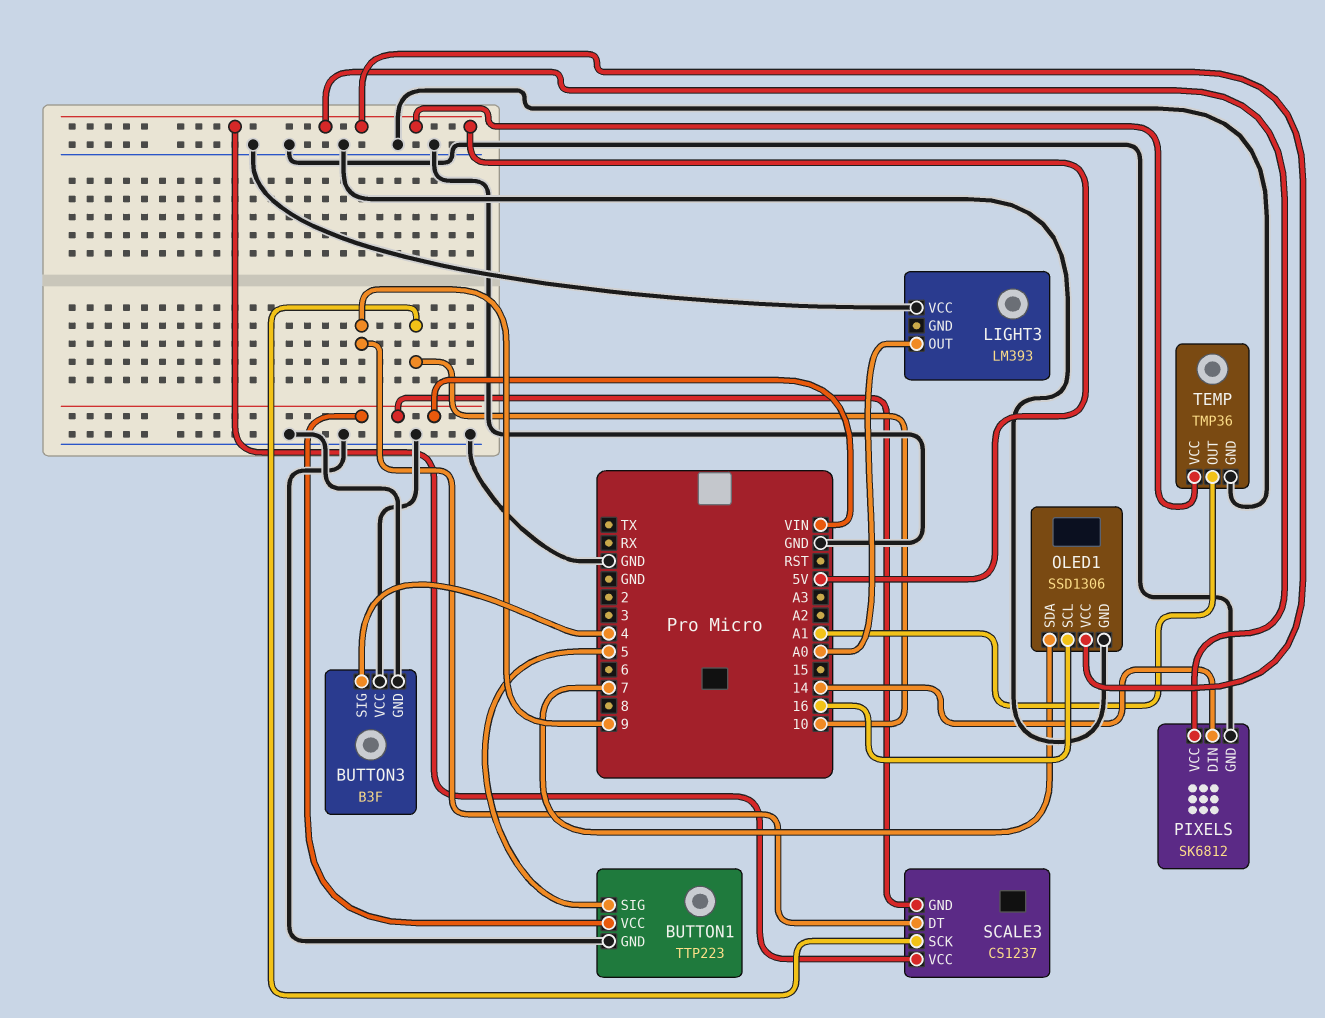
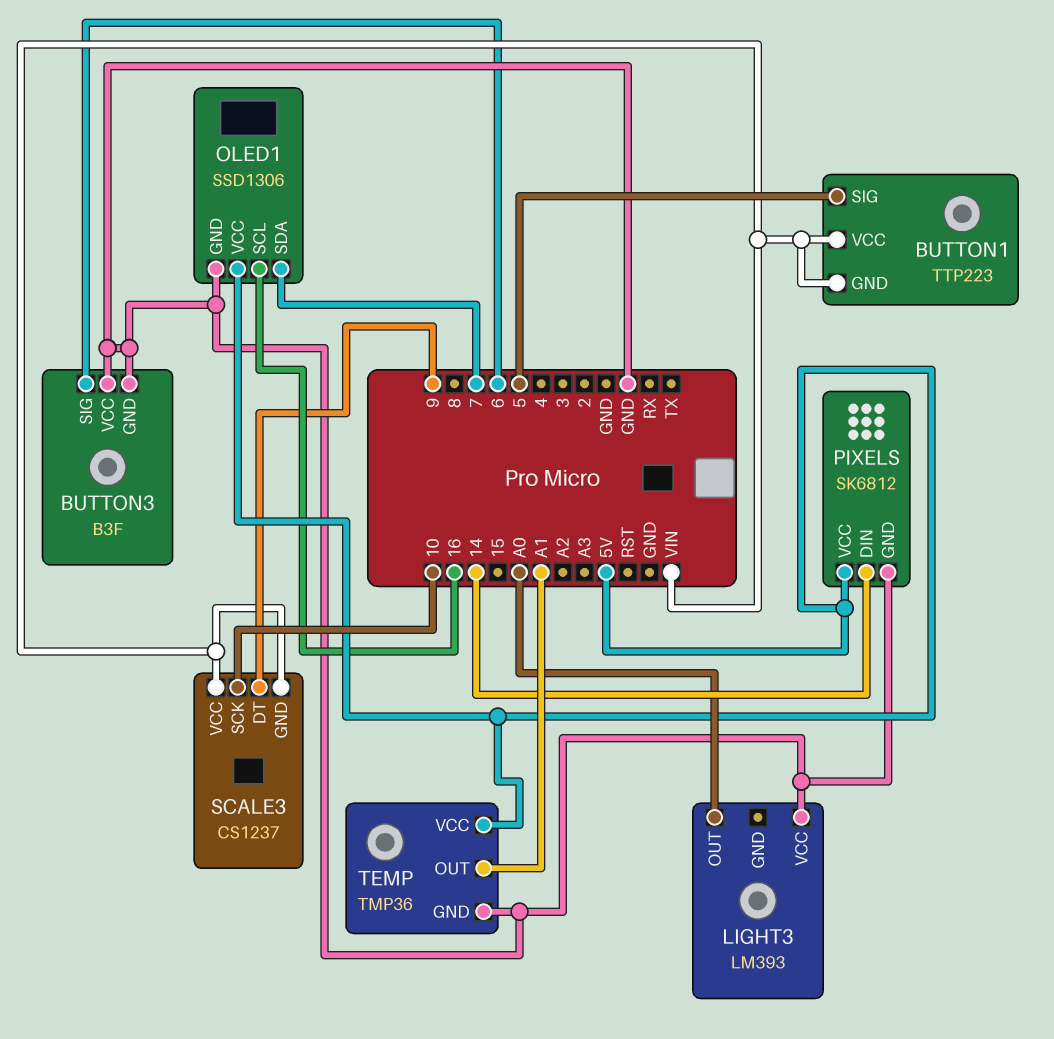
BUTTON1 pin GND: GND -> VIN
BUTTON3 pin SIG: 4 -> 6
SCALE3 pin VCC: 5V -> VIN

